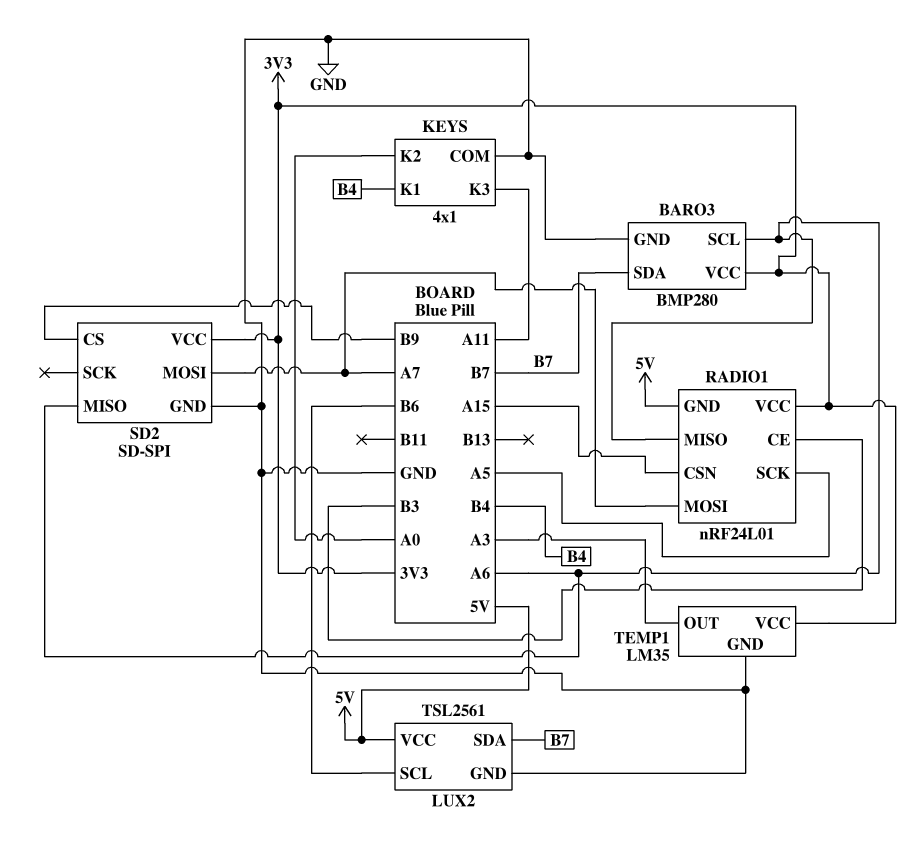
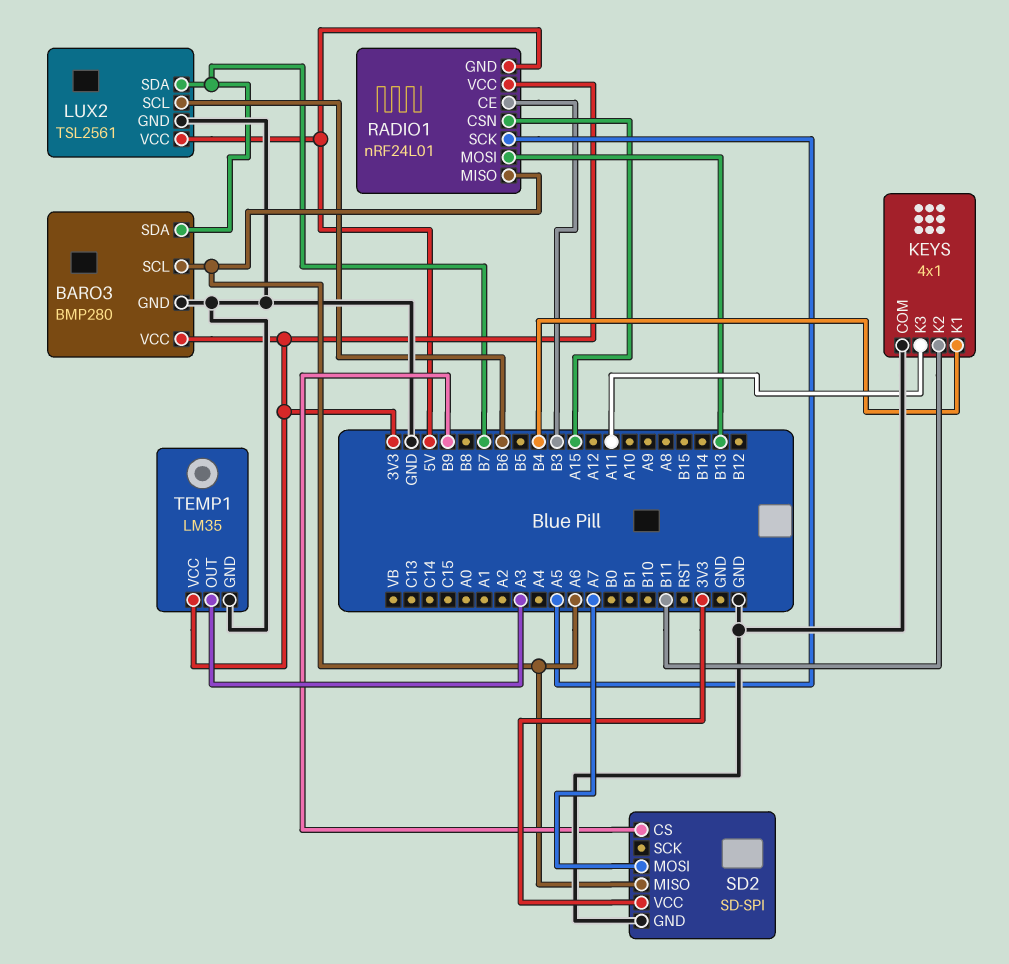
KEYS pin K2: A0 -> B11
RADIO1 pin MOSI: A7 -> B13

